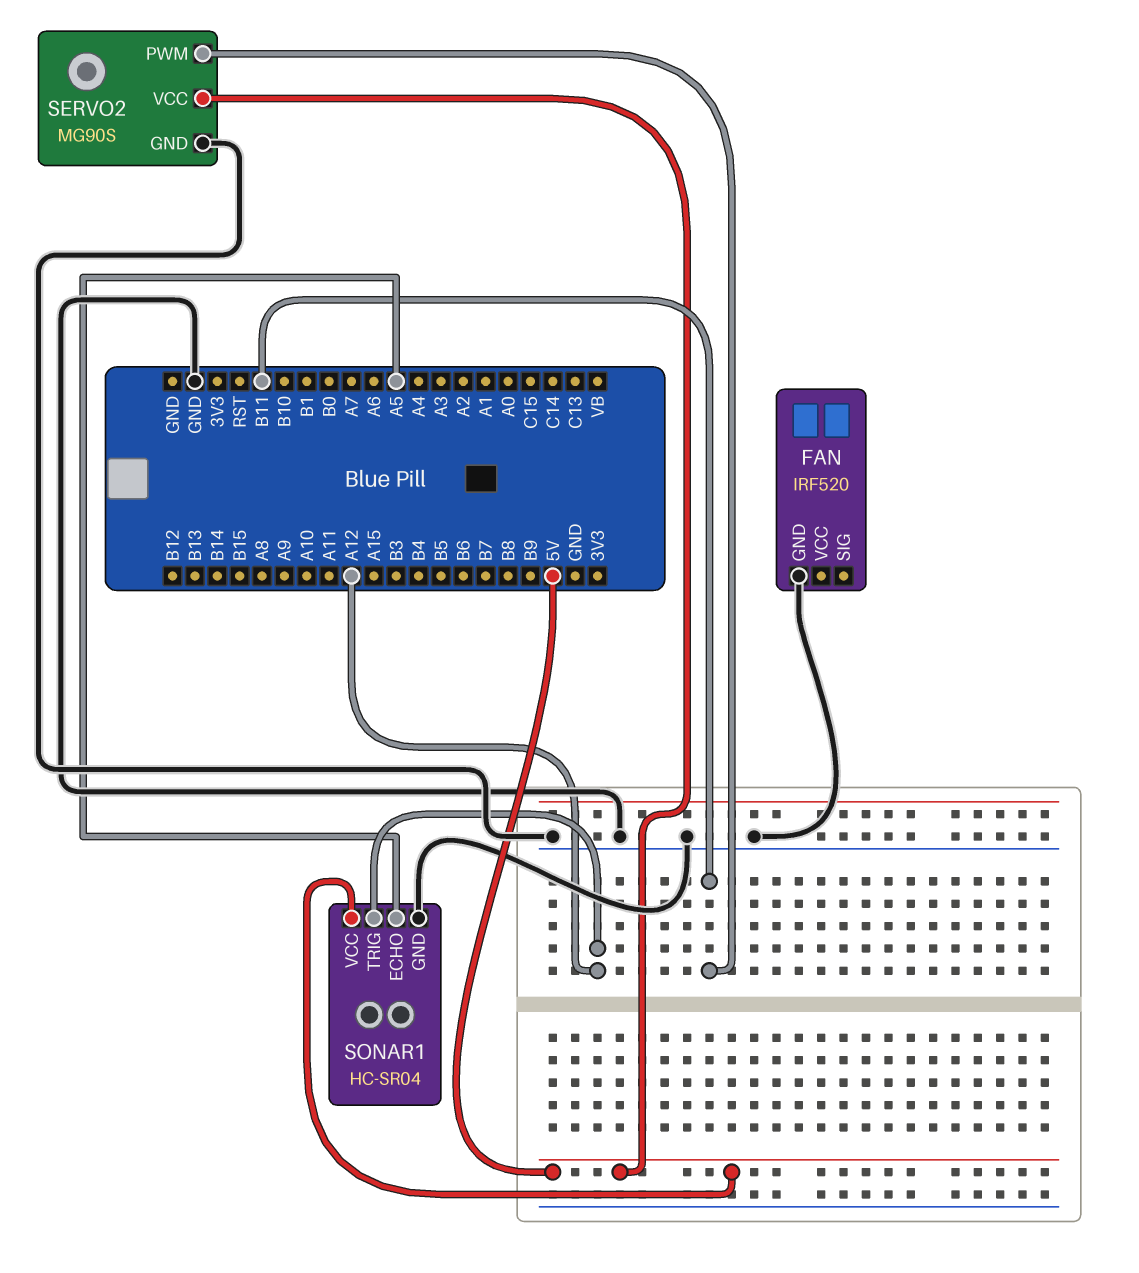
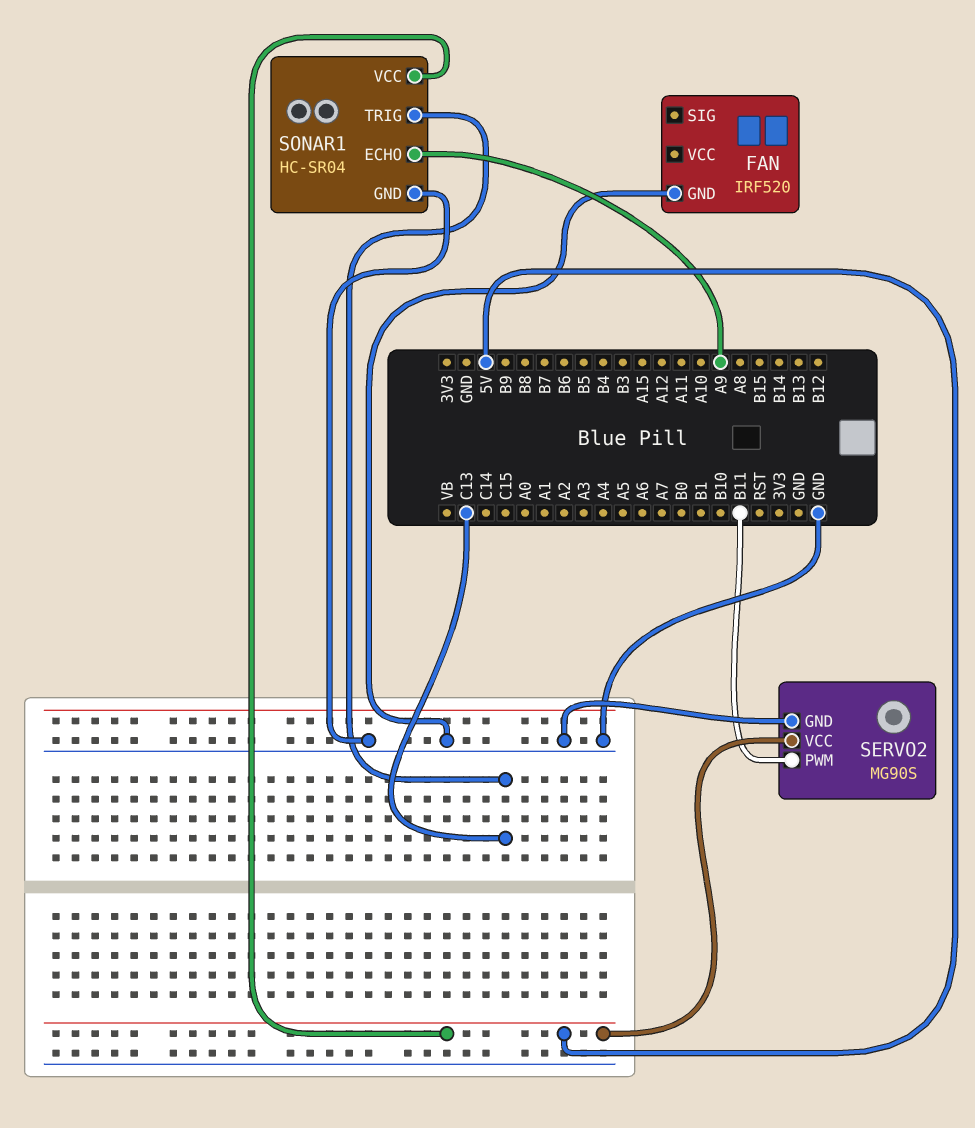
SONAR1 pin ECHO: A5 -> A9
SONAR1 pin TRIG: A12 -> C13

